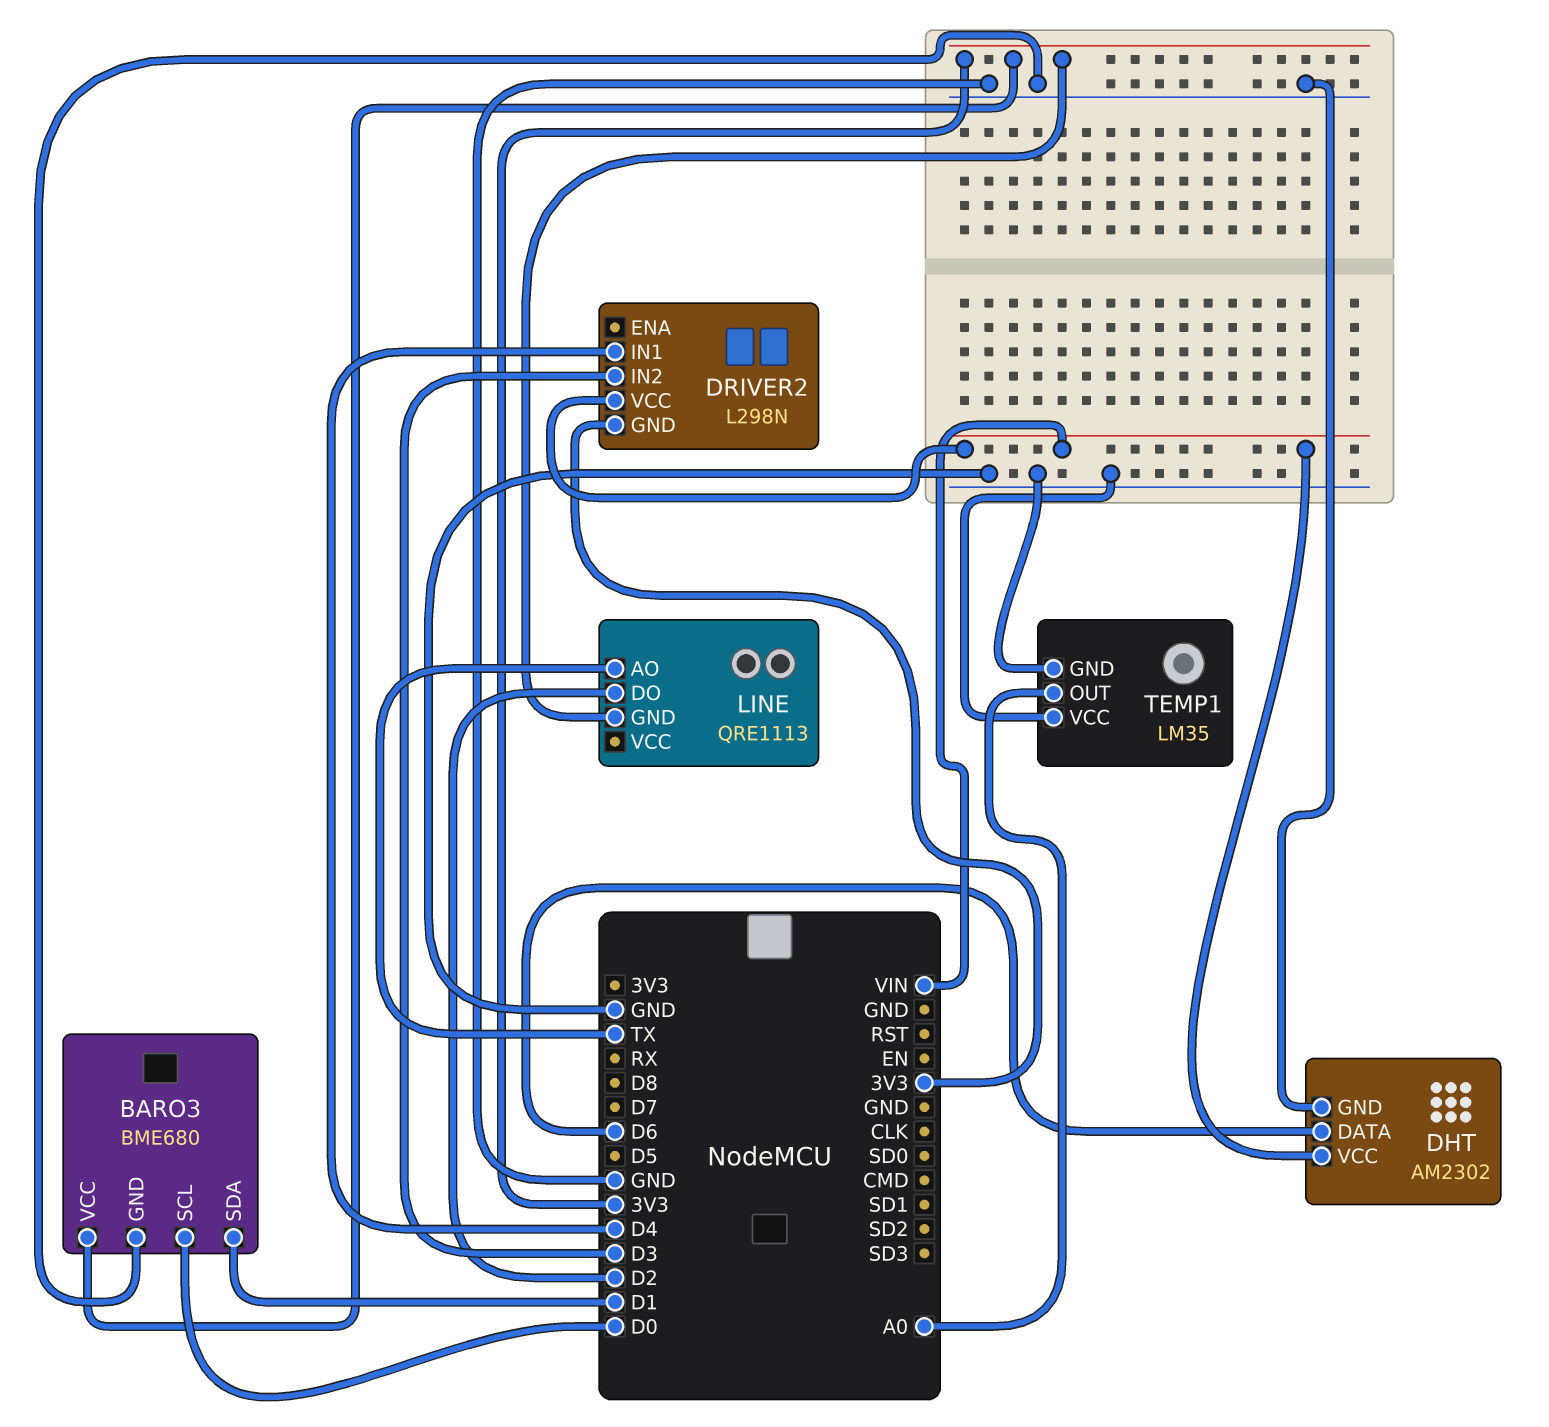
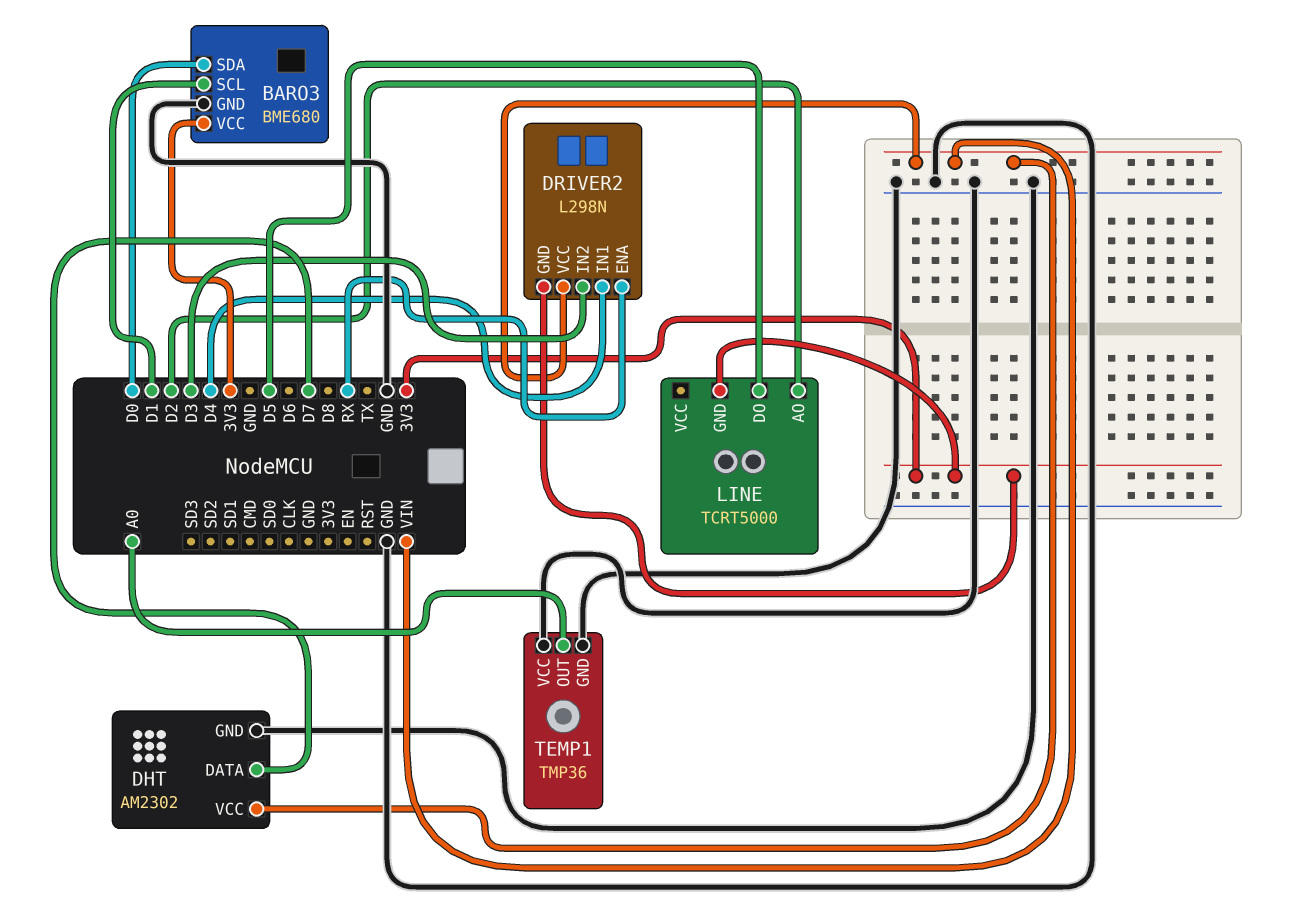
BARO3 pin SCL: D0 -> D1
BARO3 pin SDA: D1 -> D0
DHT pin DATA: D6 -> D7
DRIVER2 pin ENA: none -> RX
LINE: QRE1113 -> TCRT5000
LINE pin AO: TX -> D2
LINE pin DO: D2 -> D5
TEMP1: LM35 -> TMP36

